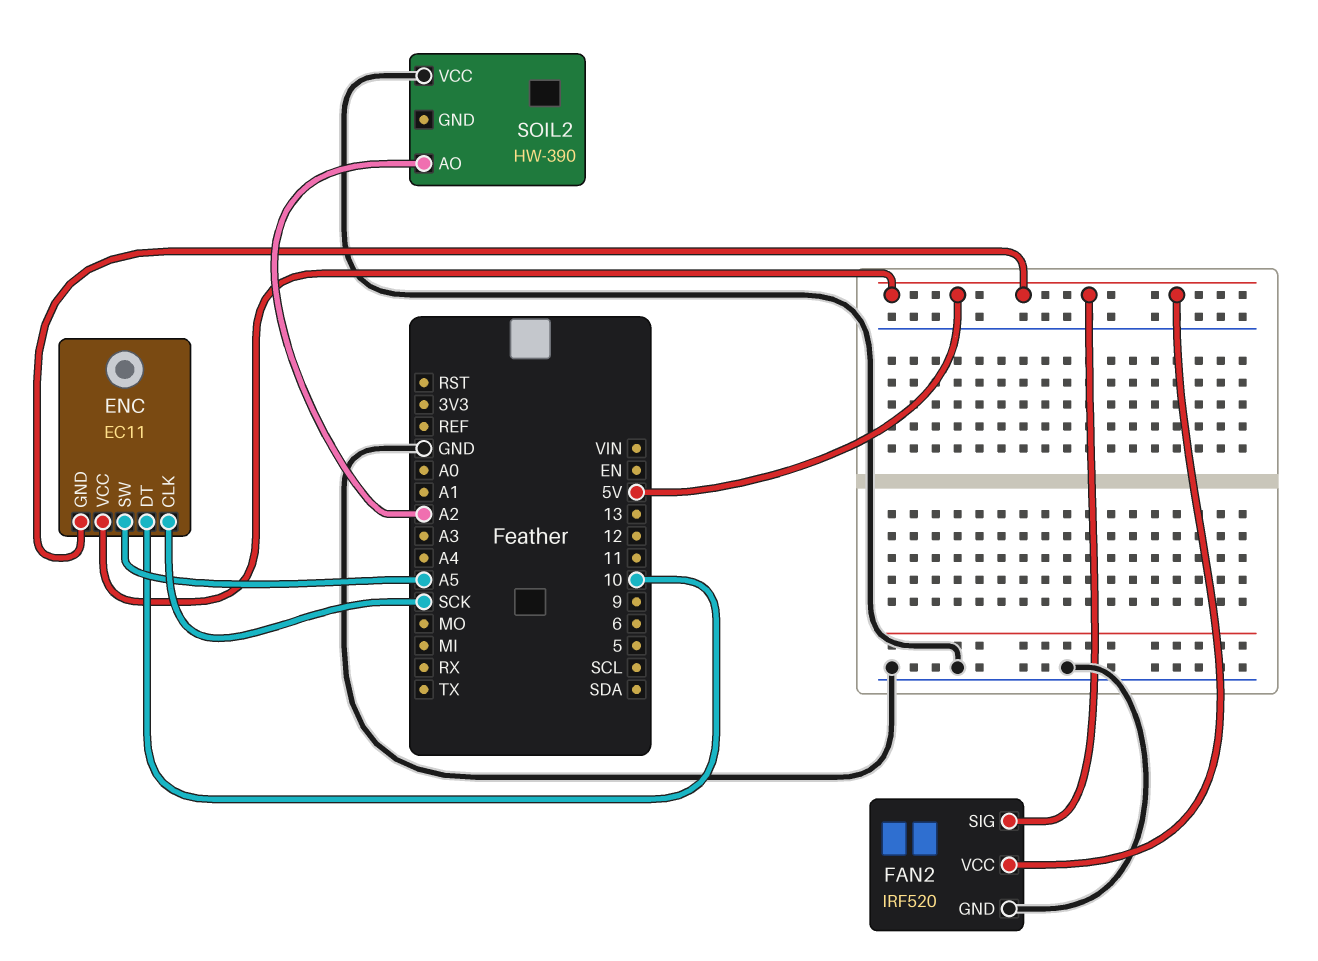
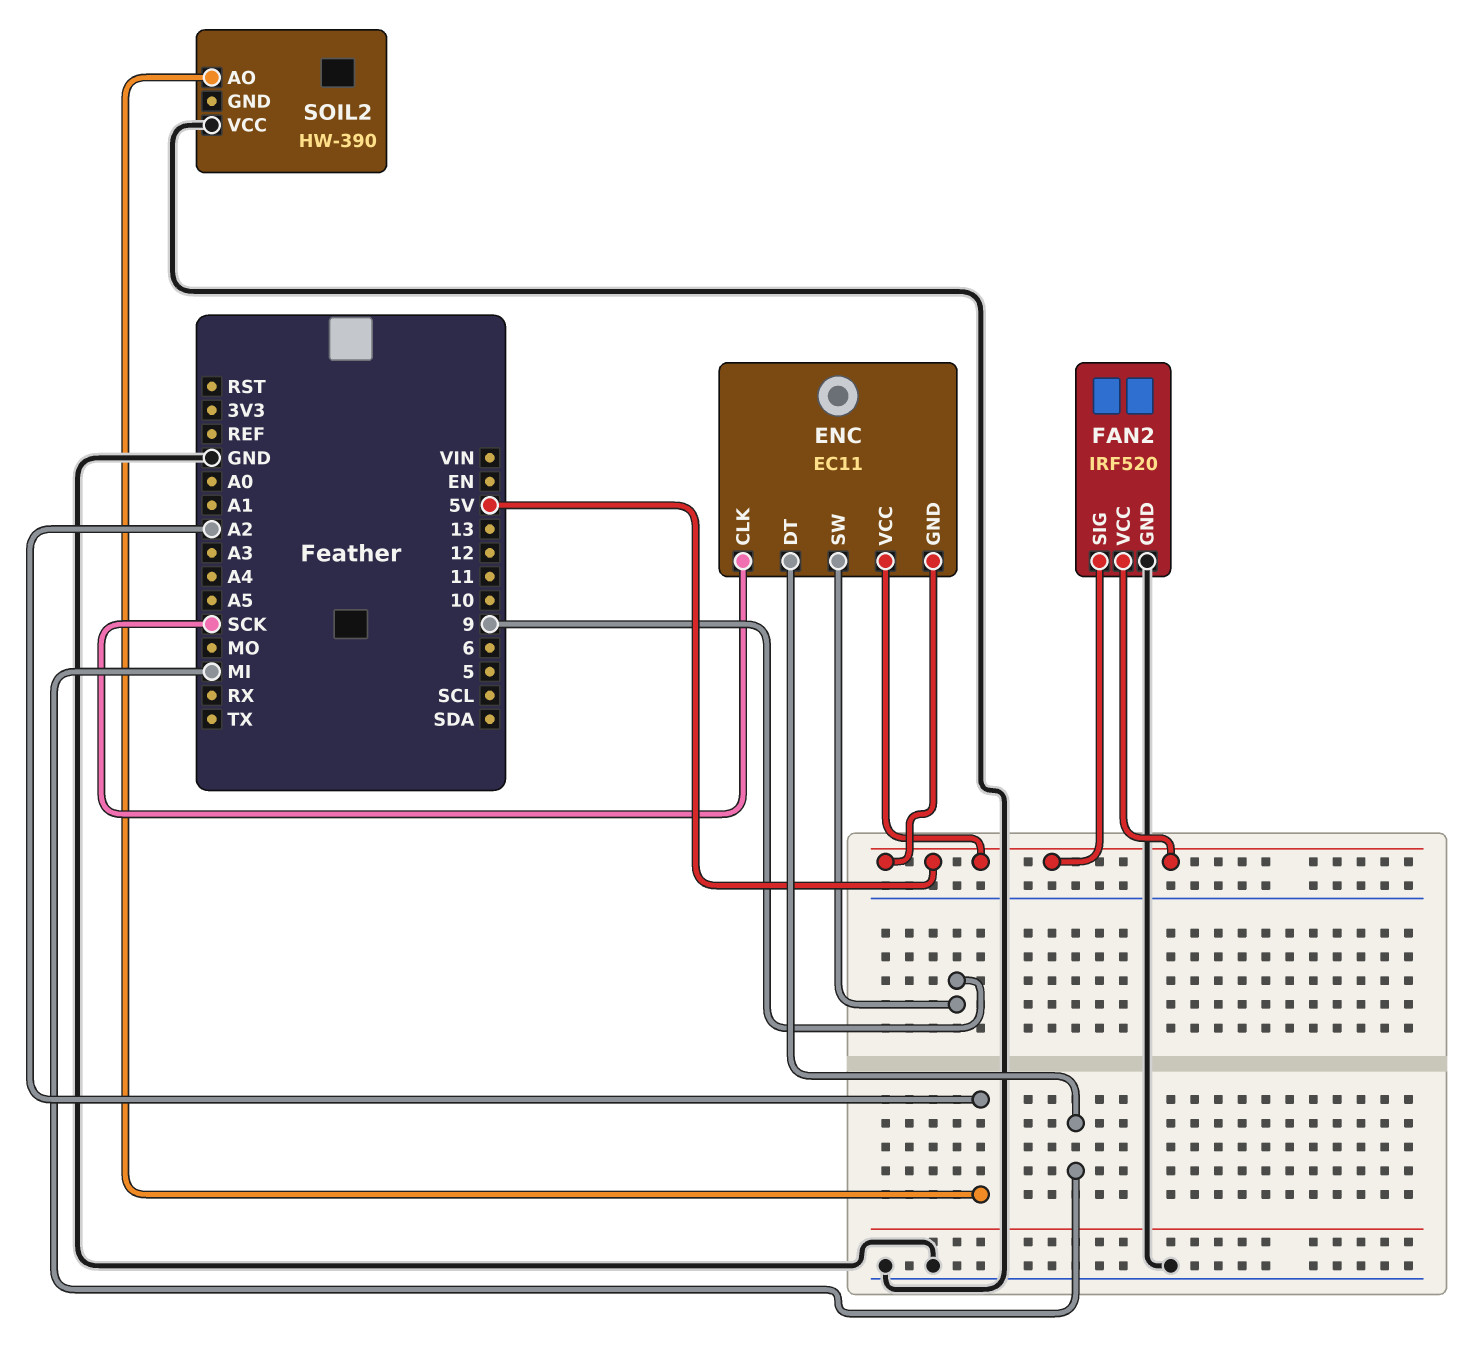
ENC pin DT: 10 -> MI
ENC pin SW: A5 -> 9

